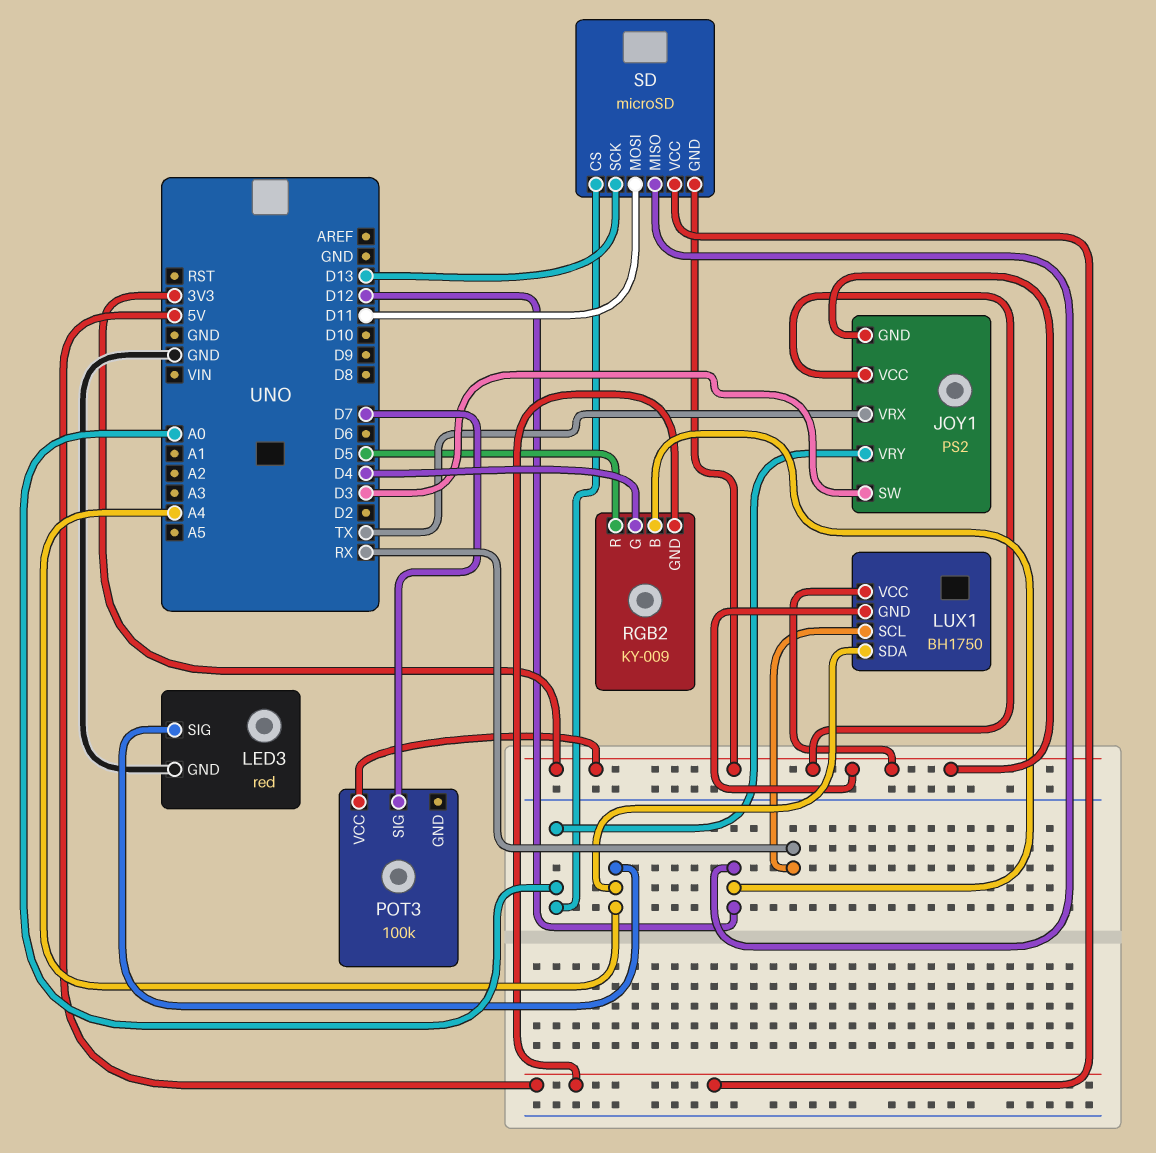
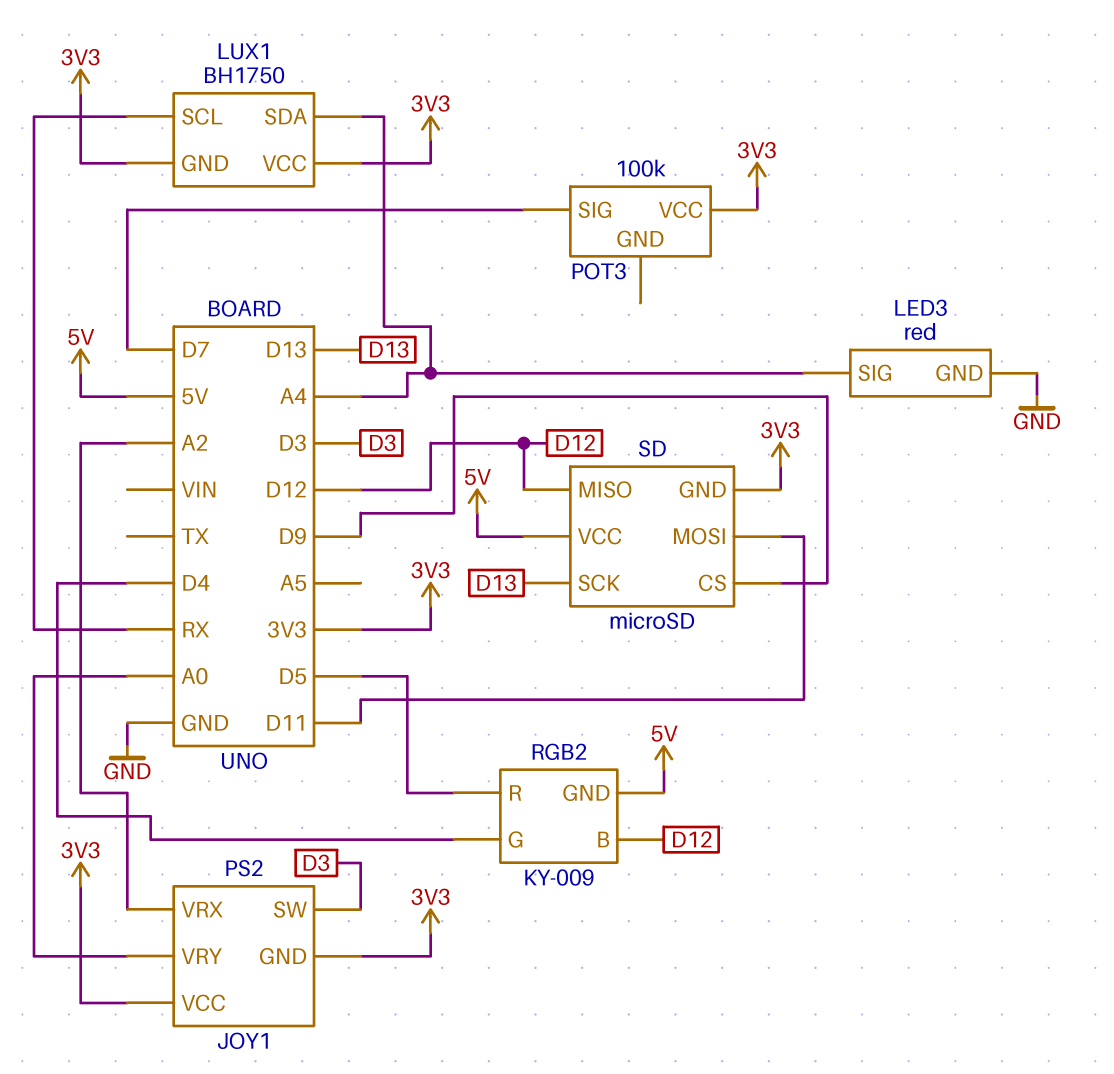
JOY1 pin VRX: TX -> A2
SD pin CS: A0 -> D9

